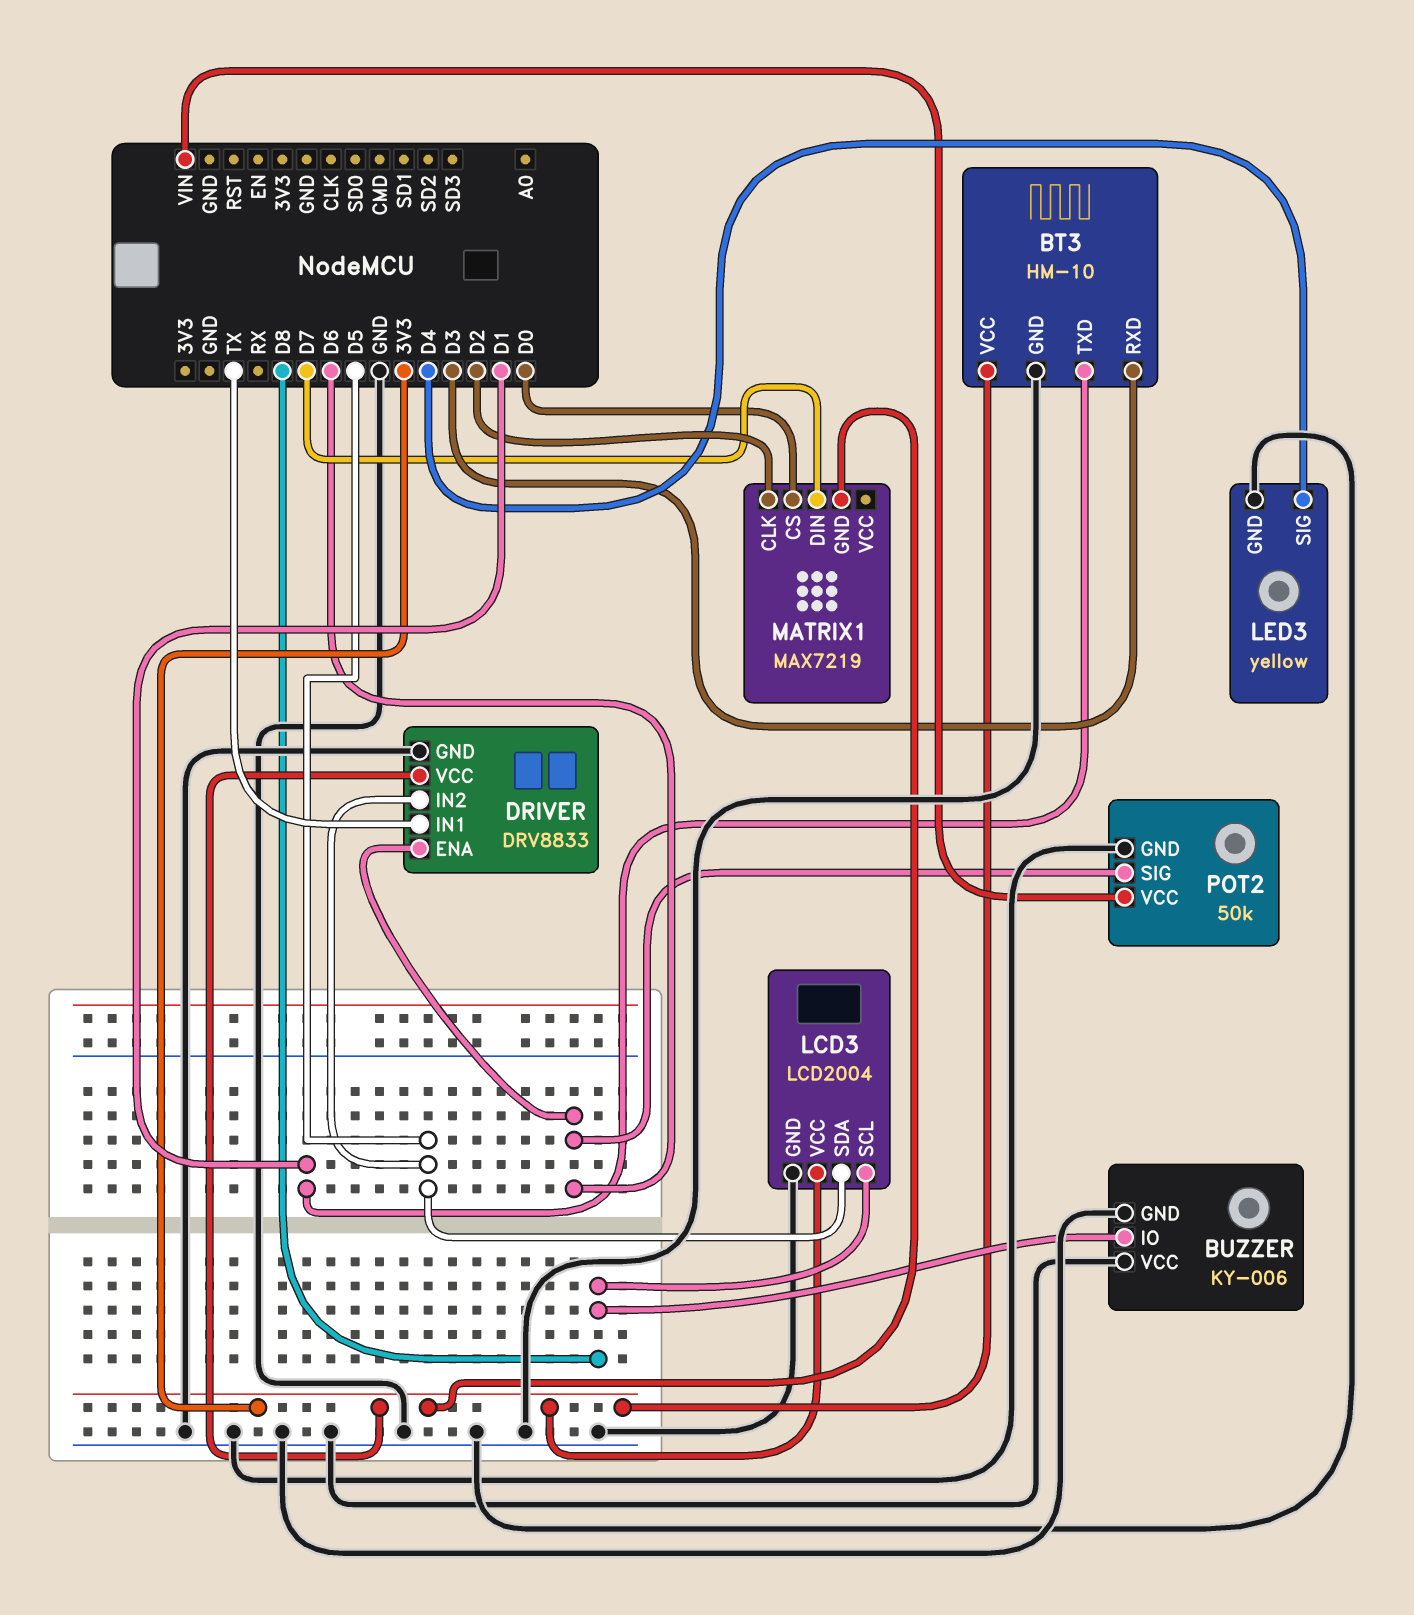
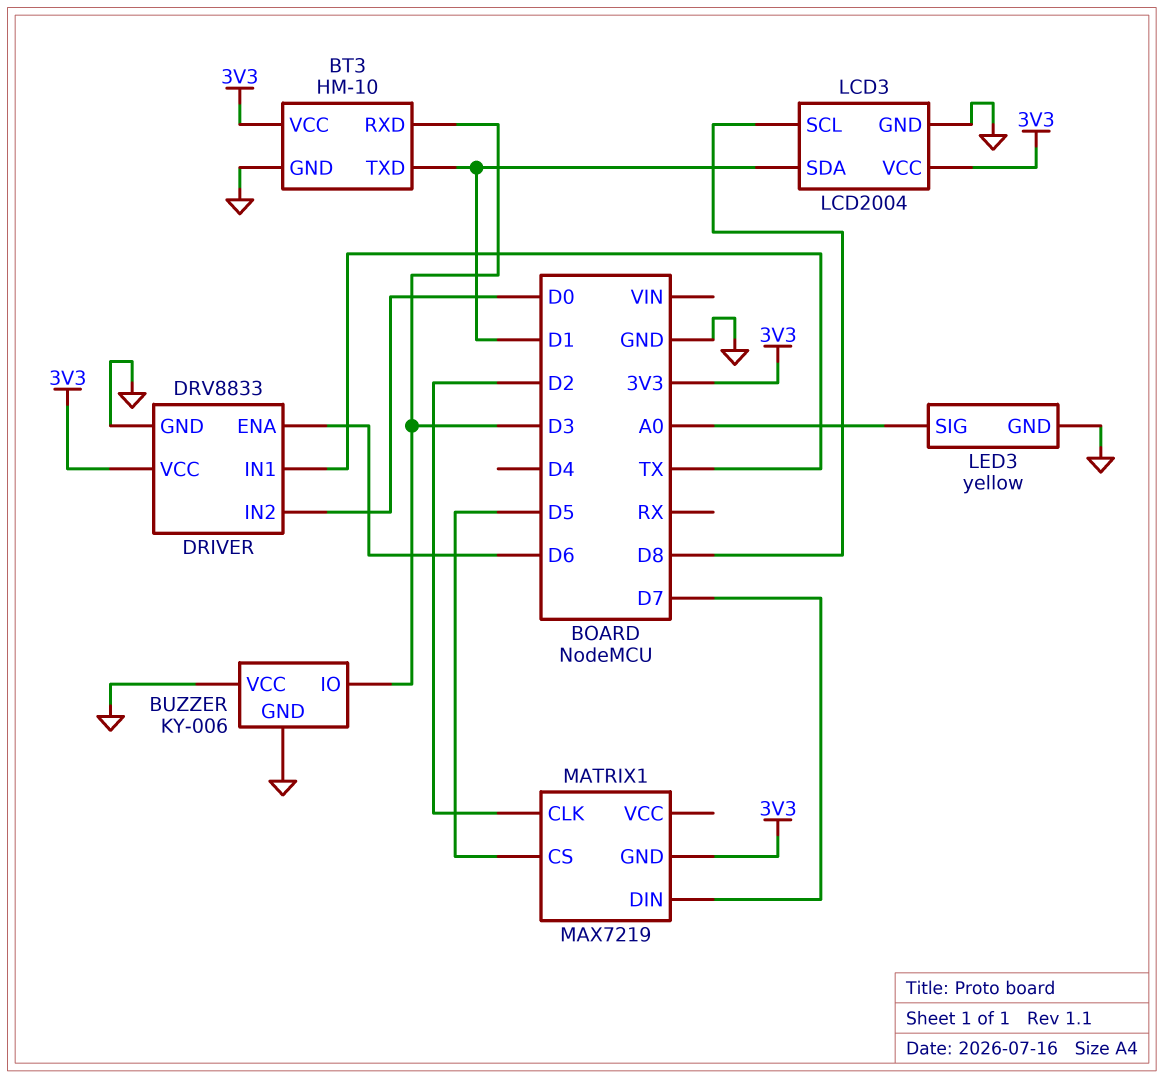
BUZZER pin IO: D8 -> D3
DRIVER pin IN2: D5 -> D0
LCD3 pin SDA: D5 -> D1
LED3 pin SIG: D4 -> A0
MATRIX1 pin CS: D0 -> D5
POT2: 50k -> none
POT2 pin GND: GND -> none
POT2 pin SIG: D6 -> none
POT2 pin VCC: VIN -> none

